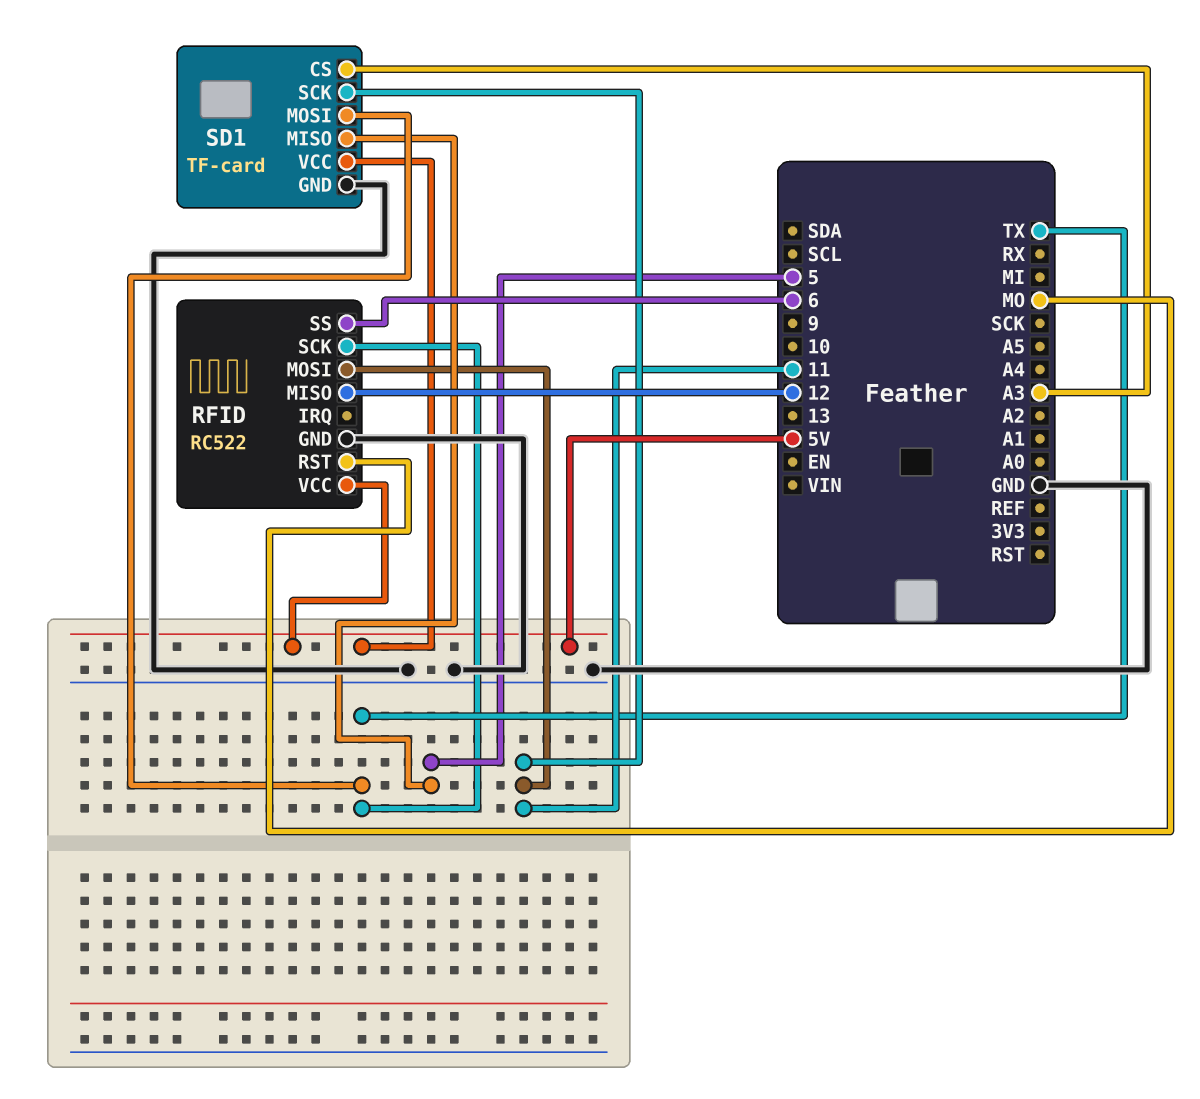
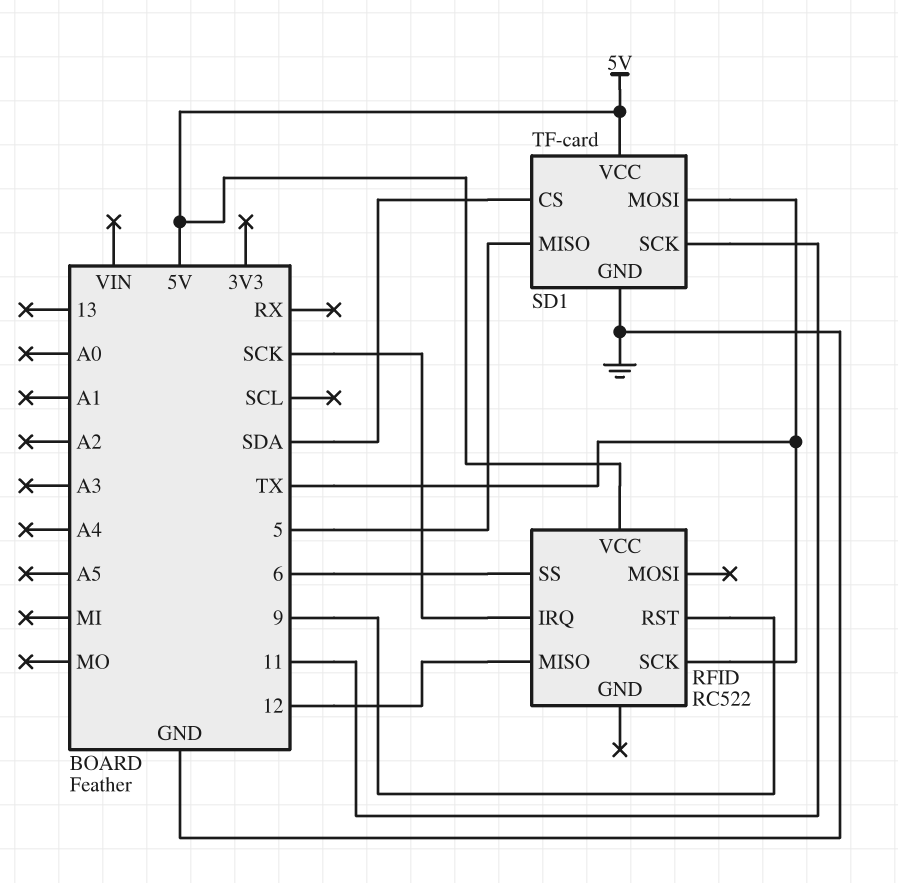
RFID pin GND: GND -> none
RFID pin IRQ: none -> SCK
RFID pin MOSI: 11 -> none
RFID pin RST: MO -> 9
SD1 pin CS: A3 -> SDA

